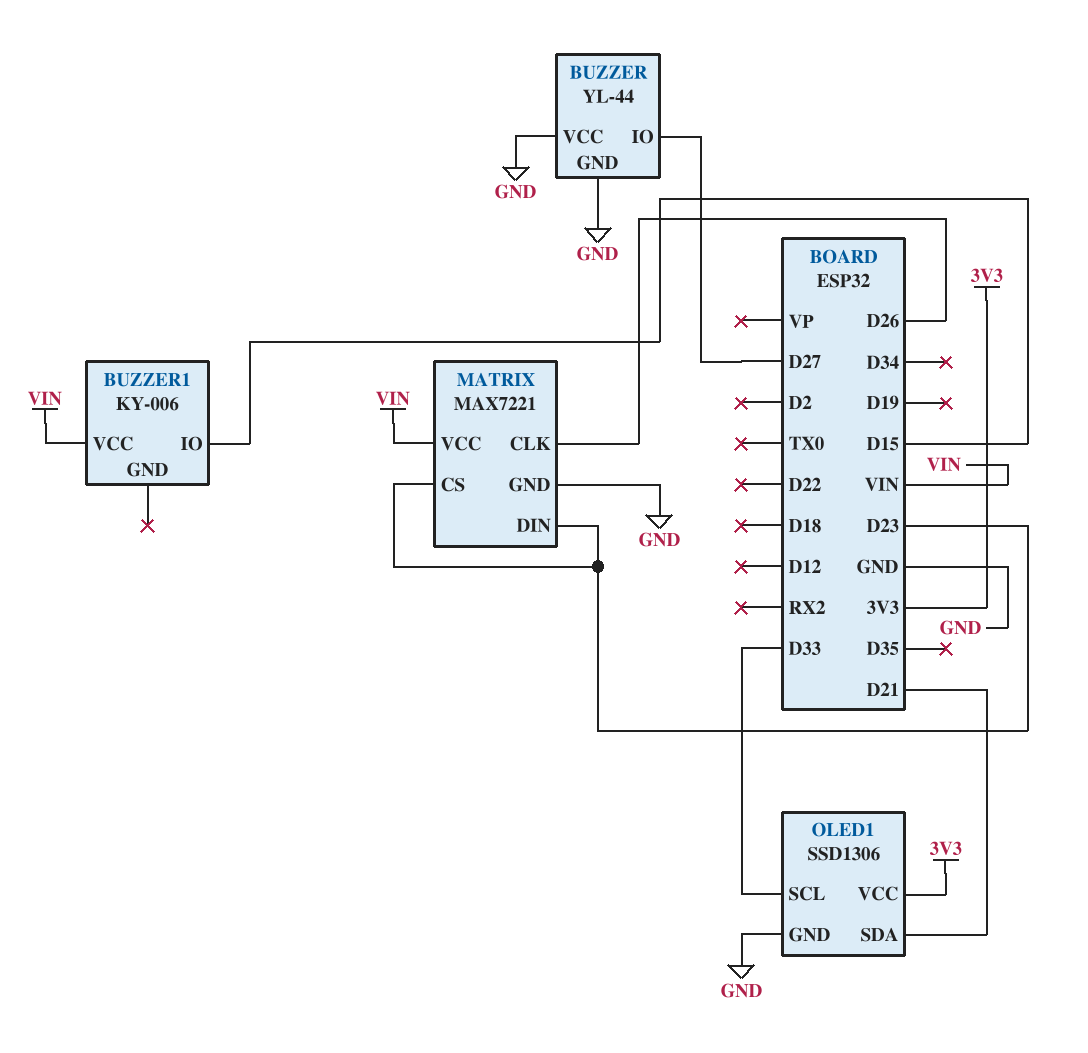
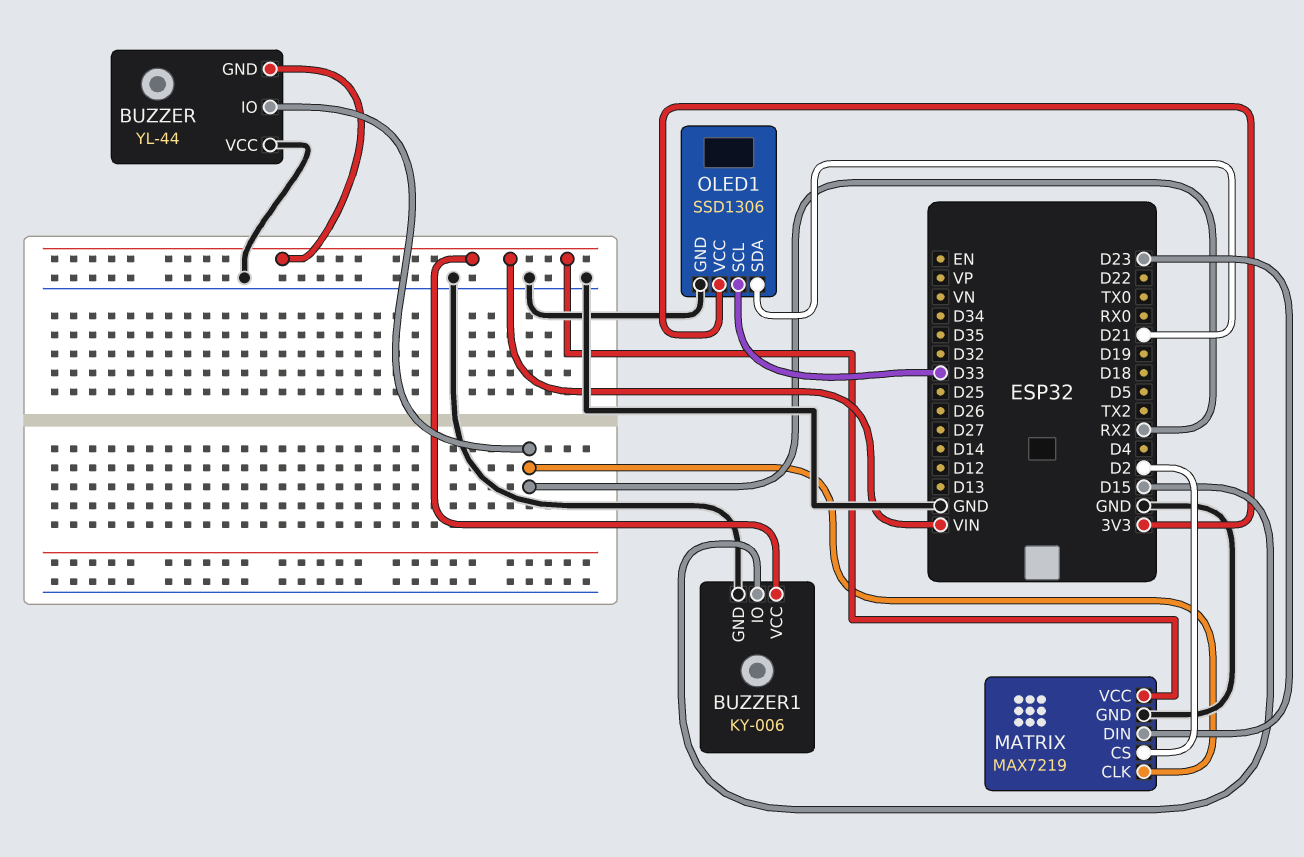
BUZZER pin GND: GND -> VIN
BUZZER pin IO: D27 -> RX2
BUZZER1 pin GND: none -> GND
MATRIX: MAX7221 -> MAX7219
MATRIX pin CLK: D26 -> RX2
MATRIX pin CS: D23 -> D2

